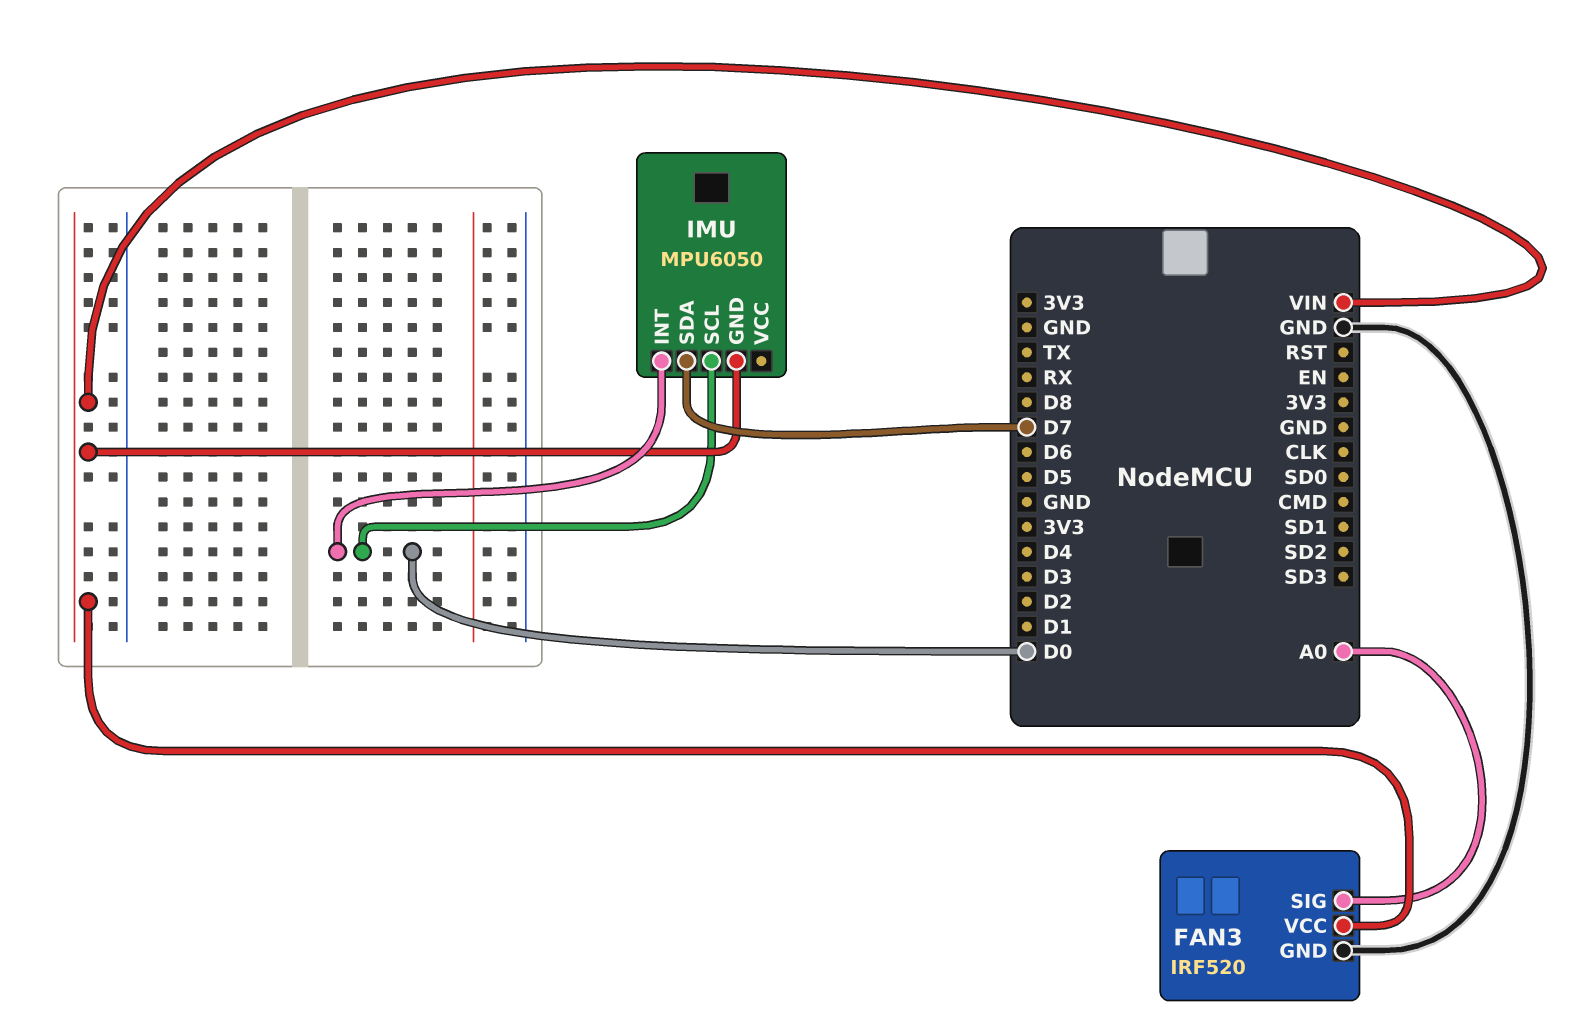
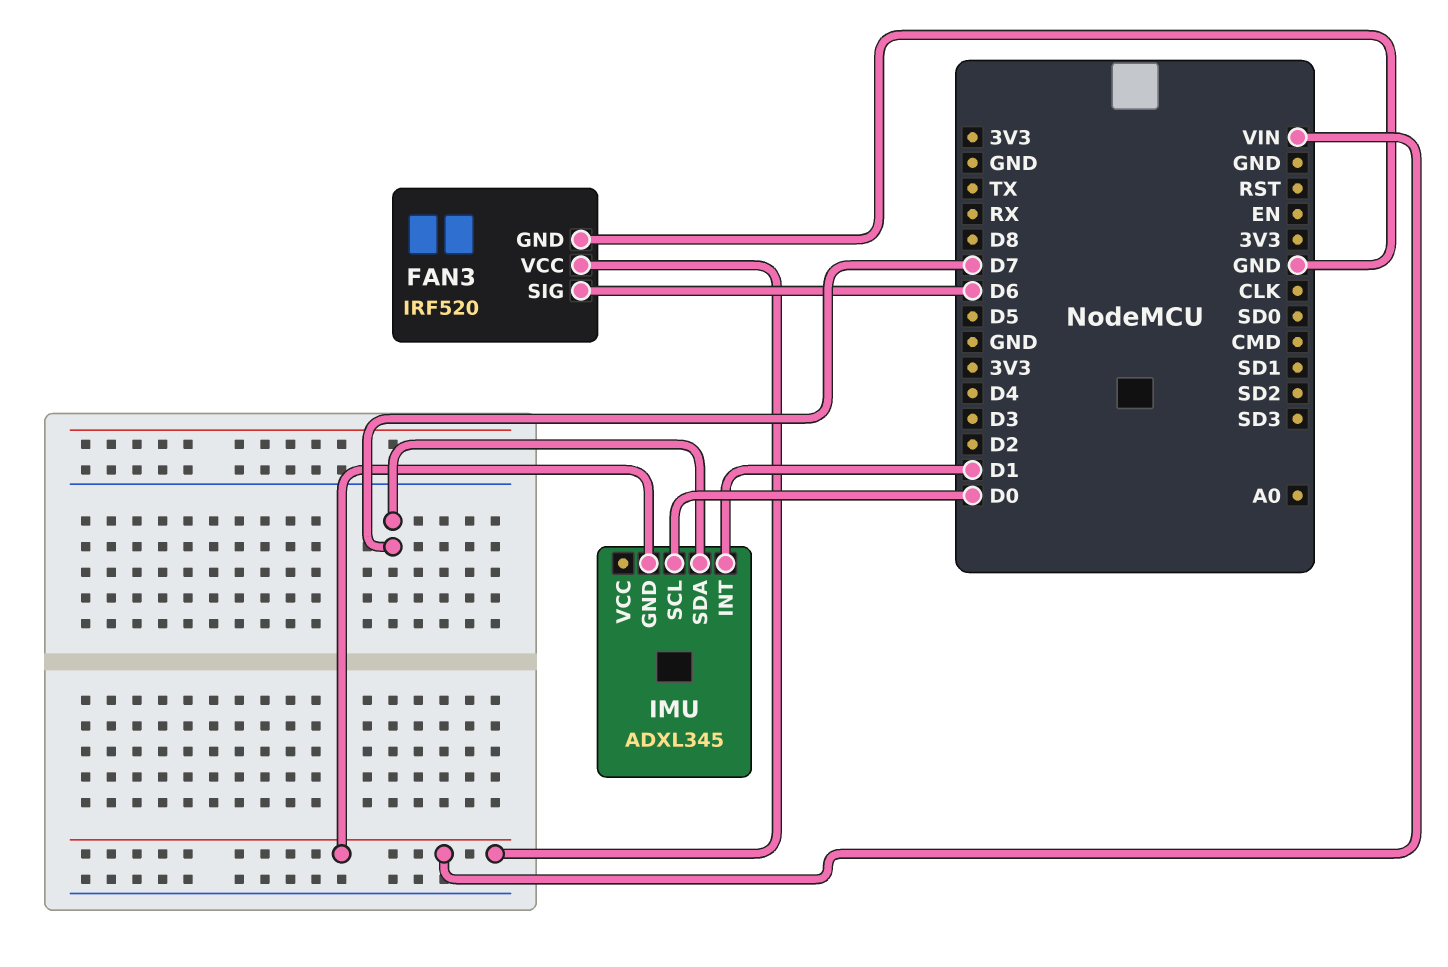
FAN3 pin SIG: A0 -> D6
IMU: MPU6050 -> ADXL345
IMU pin INT: D0 -> D1

